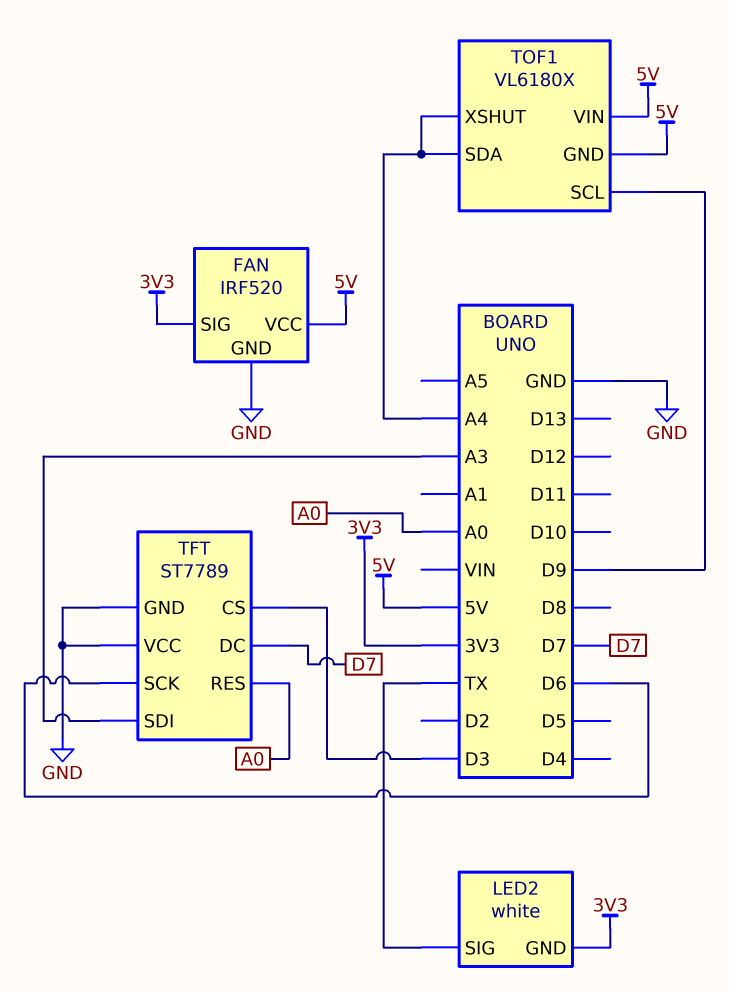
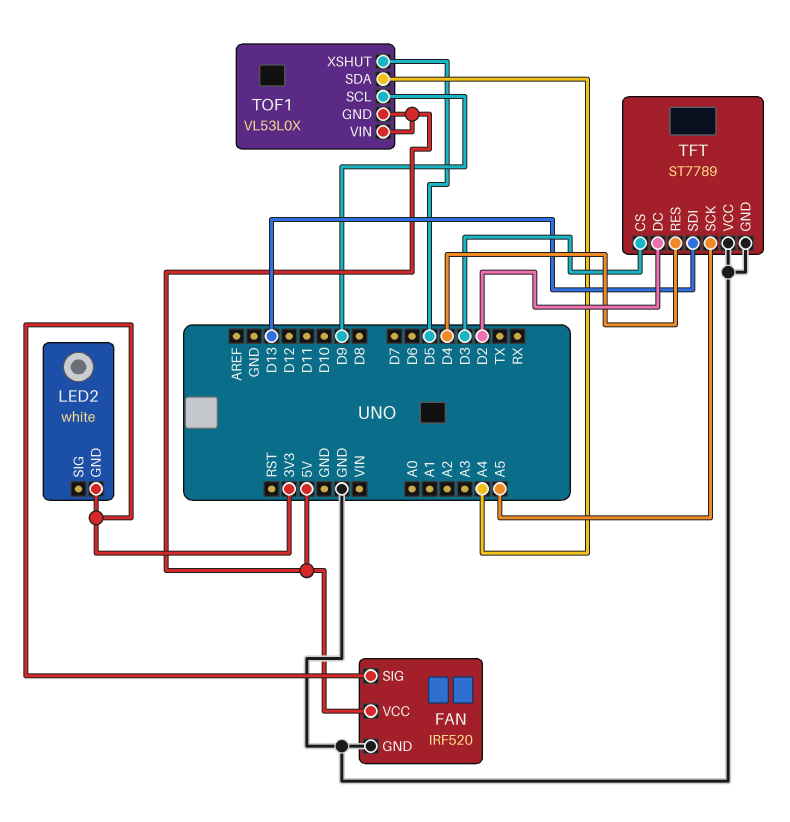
LED2 pin SIG: TX -> none
TFT pin DC: D7 -> D2
TFT pin RES: A0 -> D4
TFT pin SCK: D6 -> A5
TFT pin SDI: A3 -> D13
TOF1: VL6180X -> VL53L0X
TOF1 pin XSHUT: A4 -> D5

